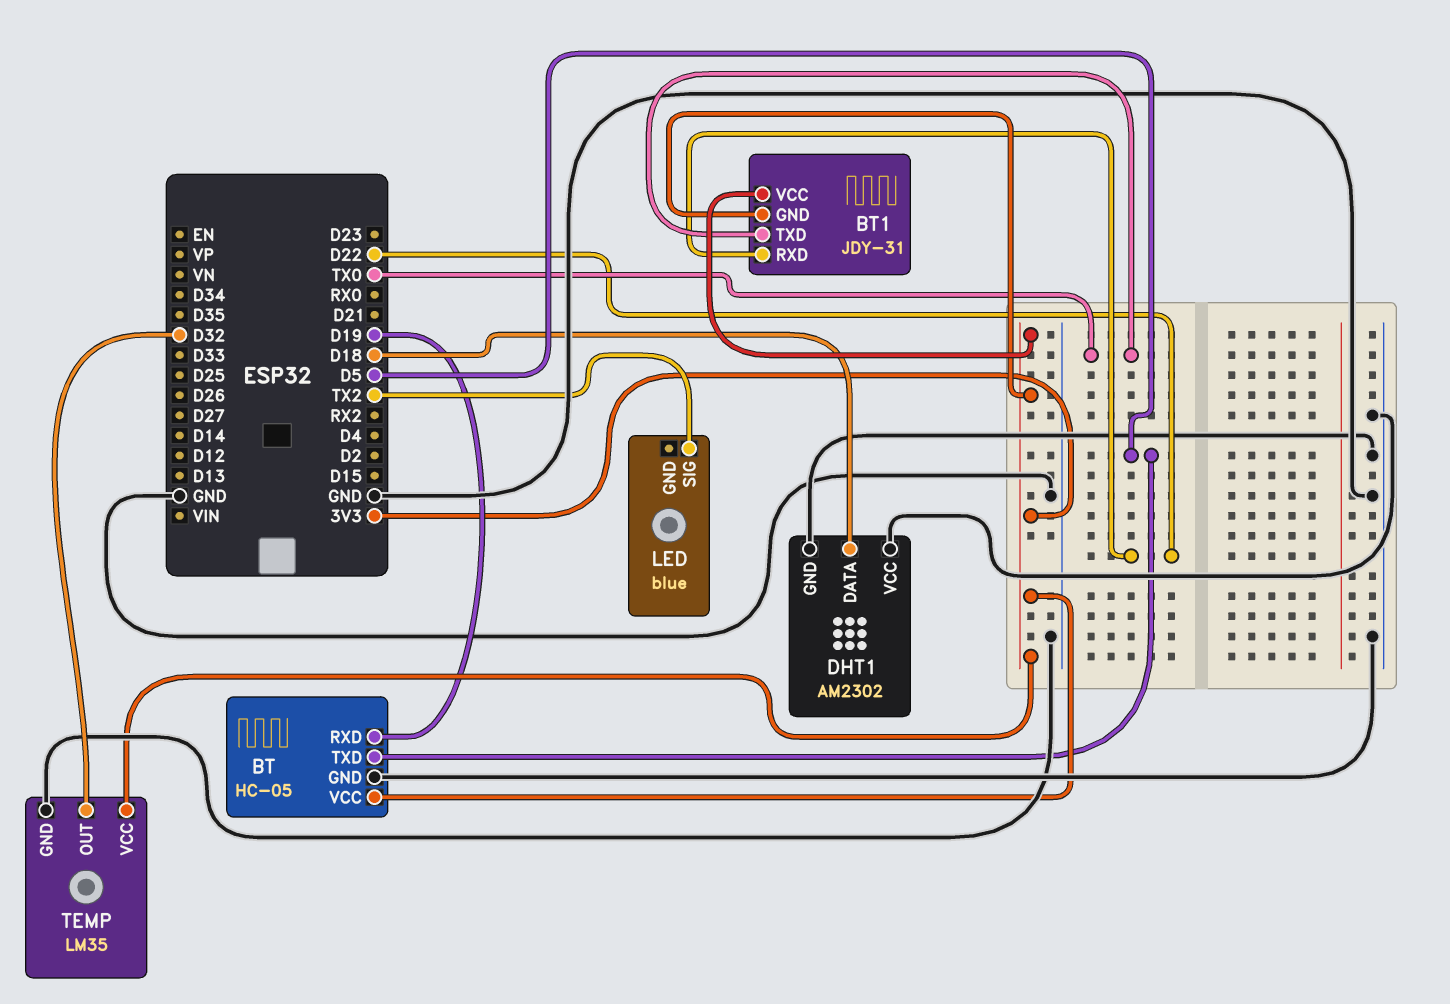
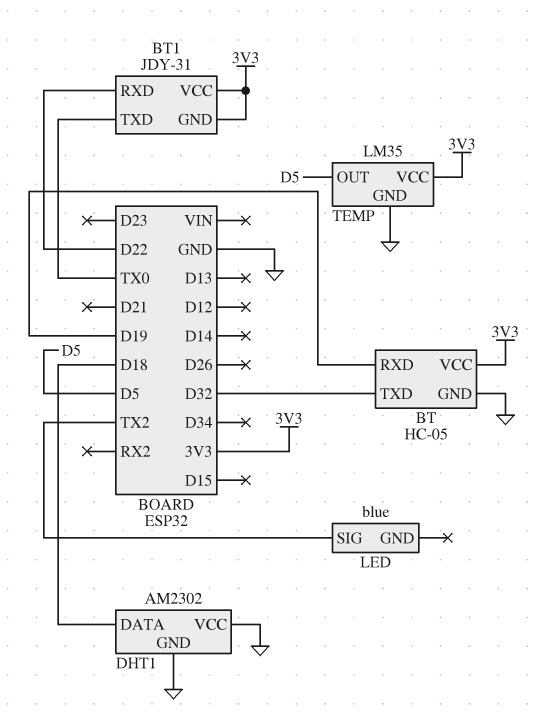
BT pin TXD: D5 -> D32
TEMP pin OUT: D32 -> D5

